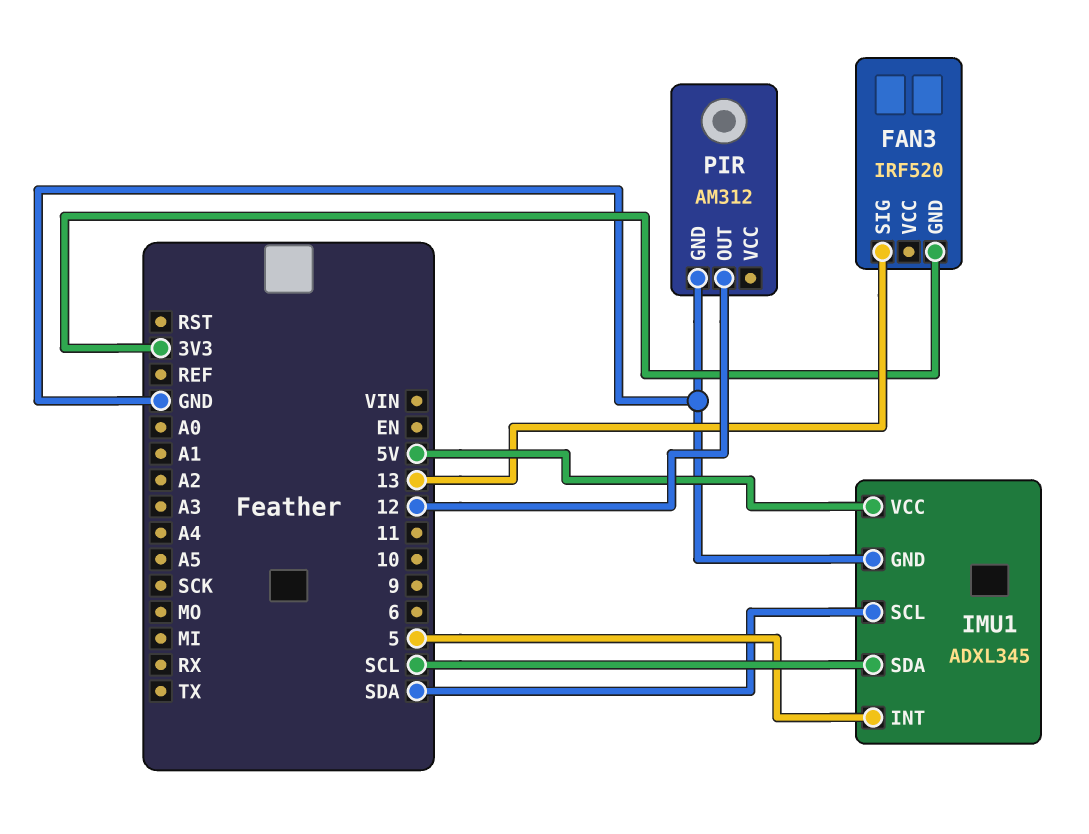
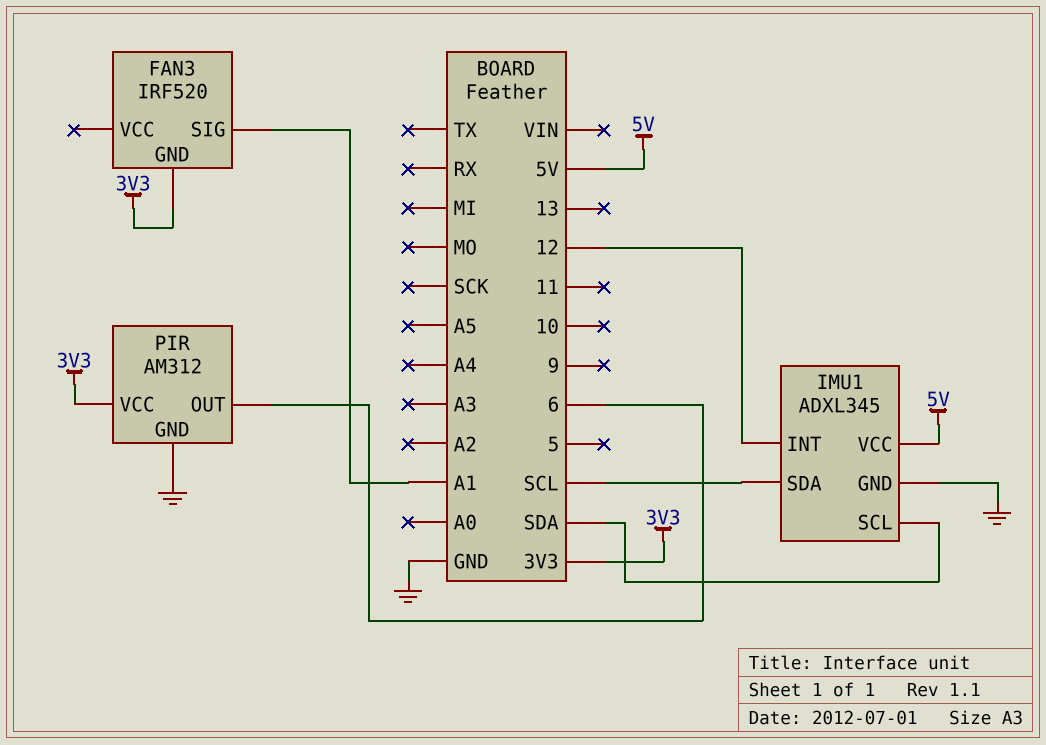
FAN3 pin SIG: 13 -> A1
IMU1 pin INT: 5 -> 12
PIR pin OUT: 12 -> 6
PIR pin VCC: none -> 3V3

